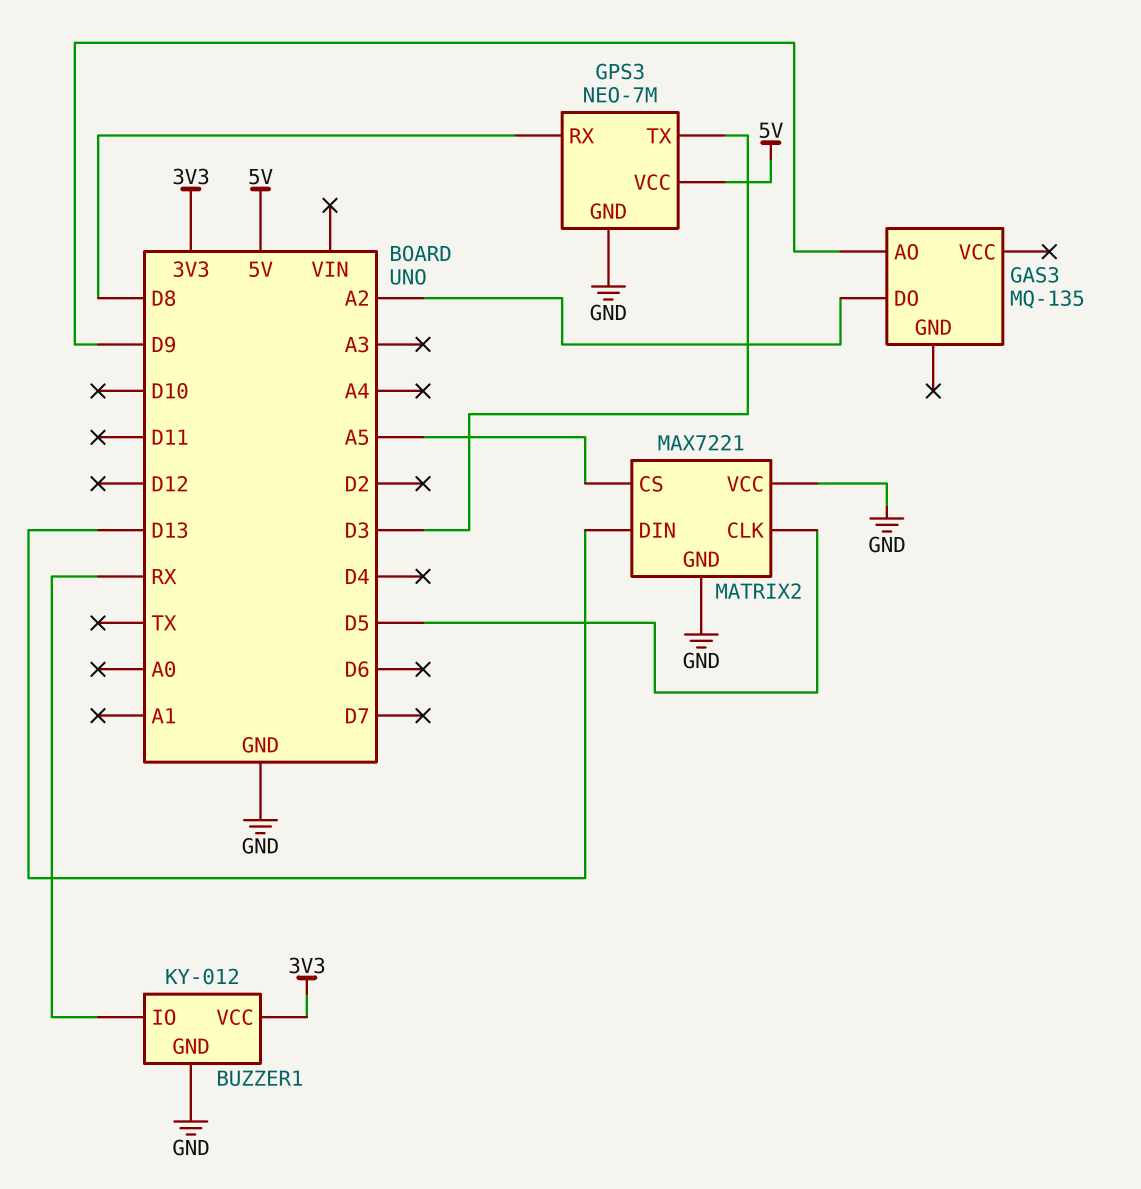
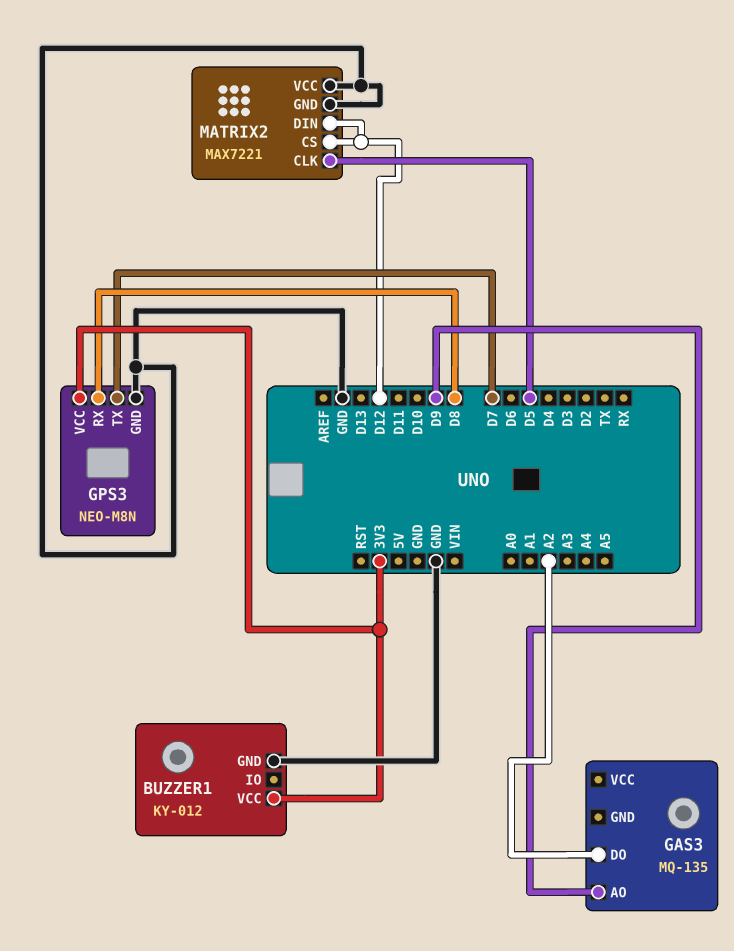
BUZZER1 pin IO: RX -> none
GPS3: NEO-7M -> NEO-M8N
GPS3 pin TX: D3 -> D7
GPS3 pin VCC: 5V -> 3V3
MATRIX2 pin CS: A5 -> D12
MATRIX2 pin DIN: D13 -> D12

